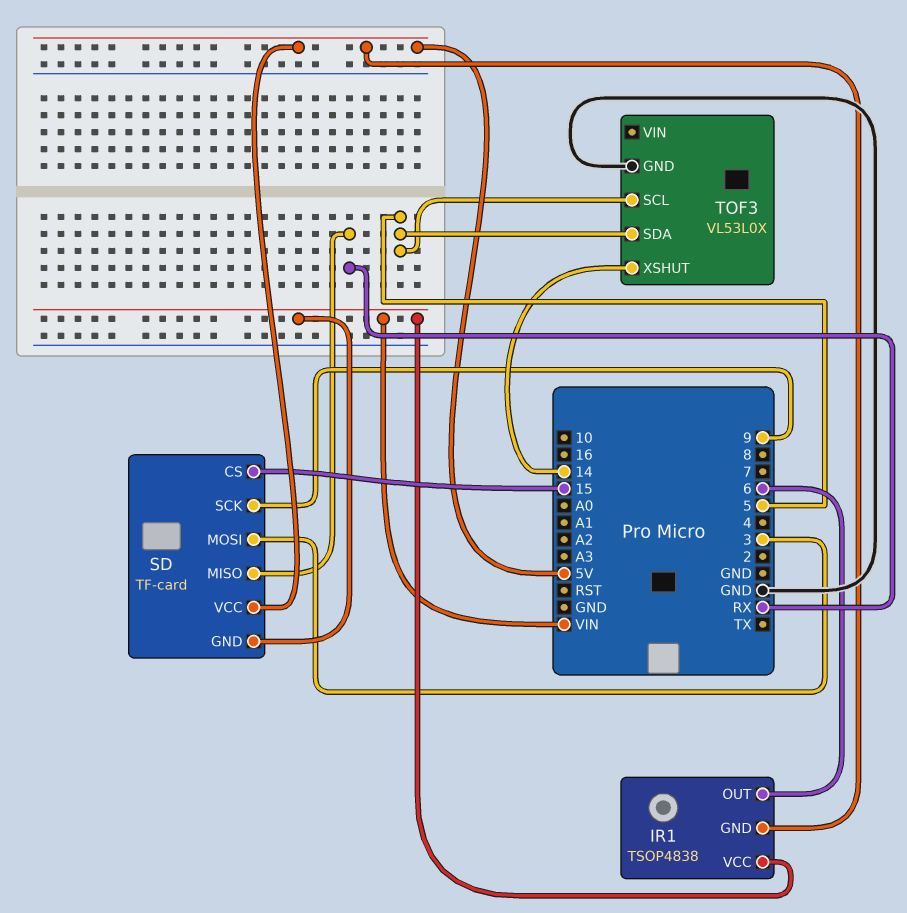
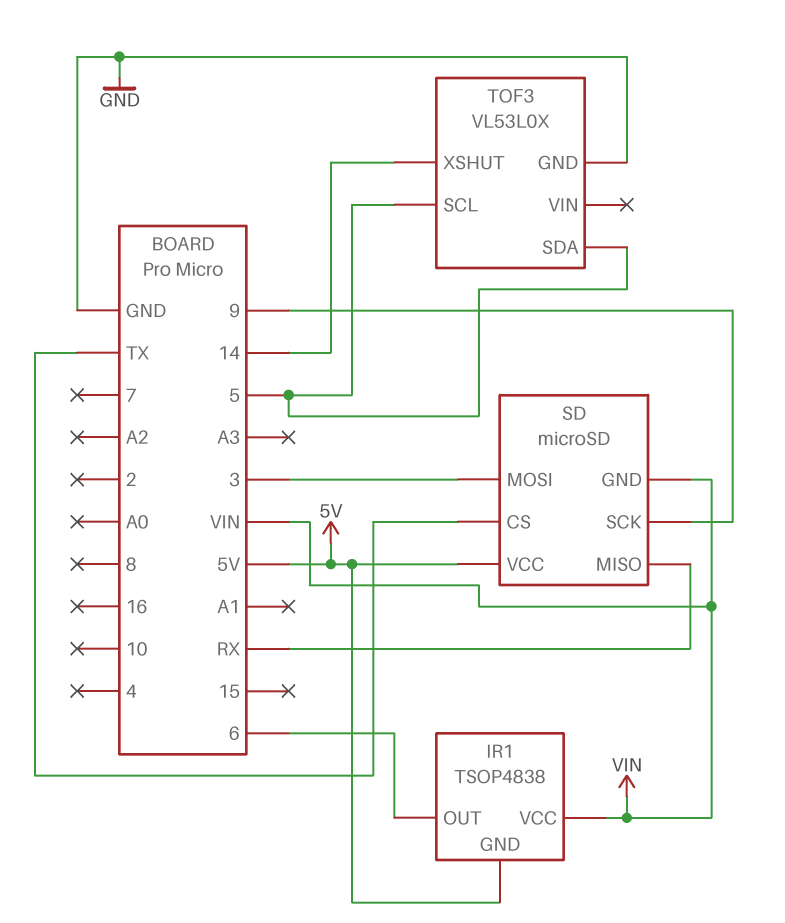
SD: TF-card -> microSD
SD pin CS: 15 -> TX

